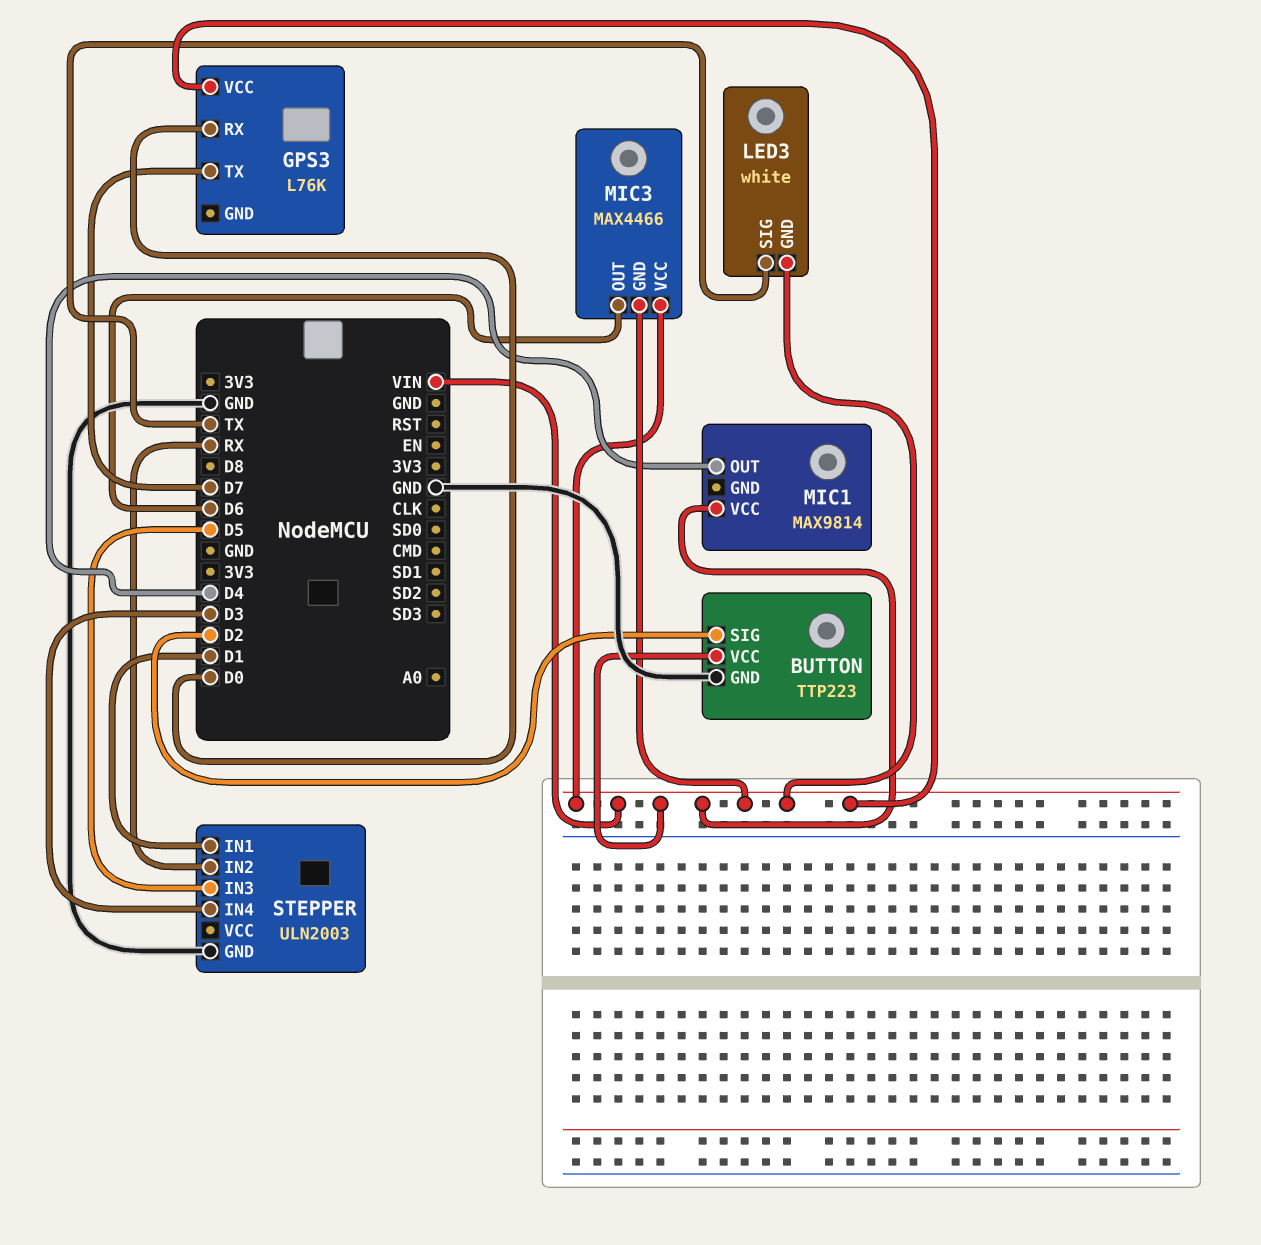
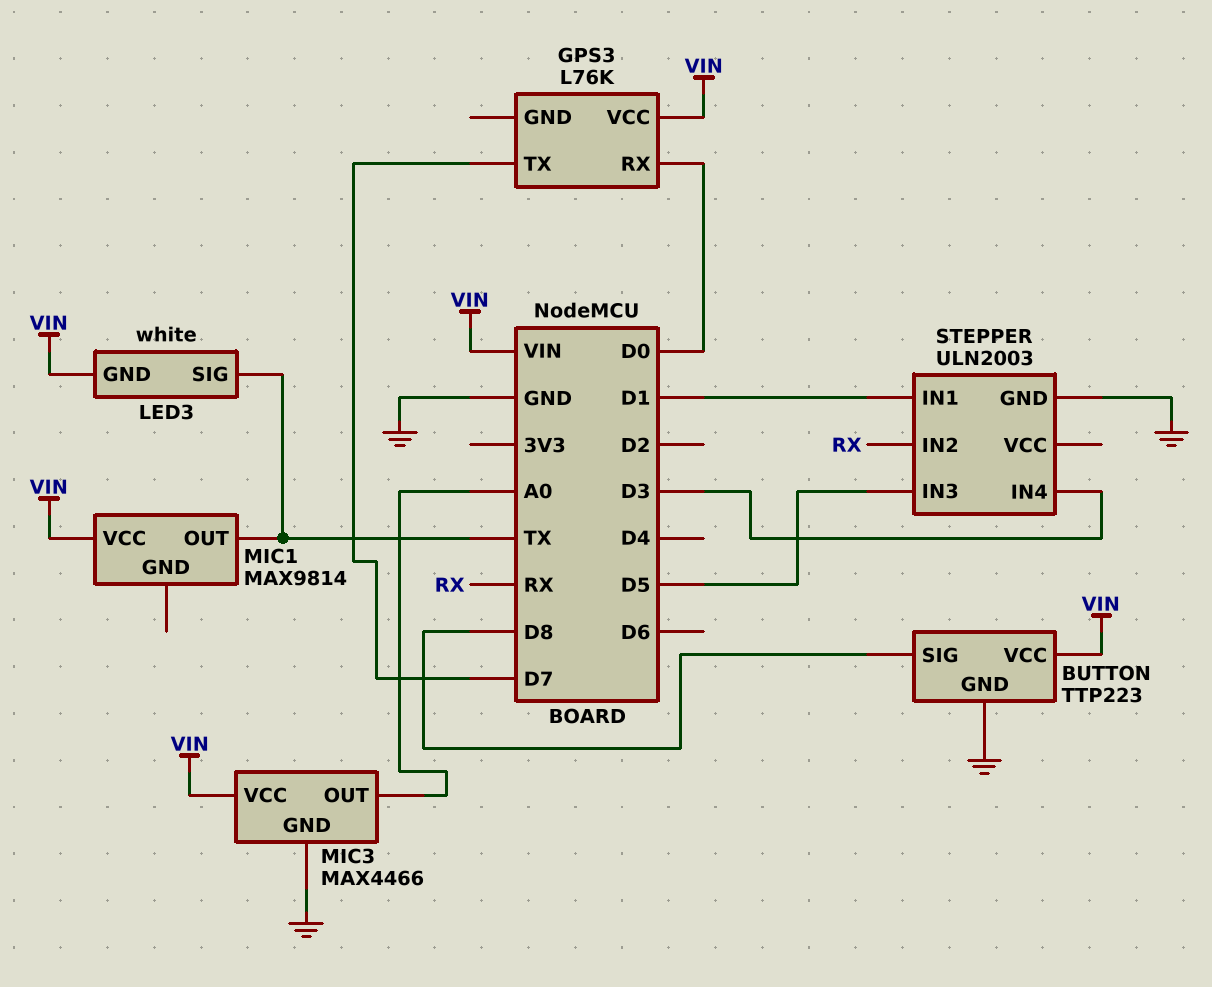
BUTTON pin SIG: D2 -> D8
MIC1 pin OUT: D4 -> TX
MIC3 pin GND: VIN -> GND
MIC3 pin OUT: D6 -> A0

